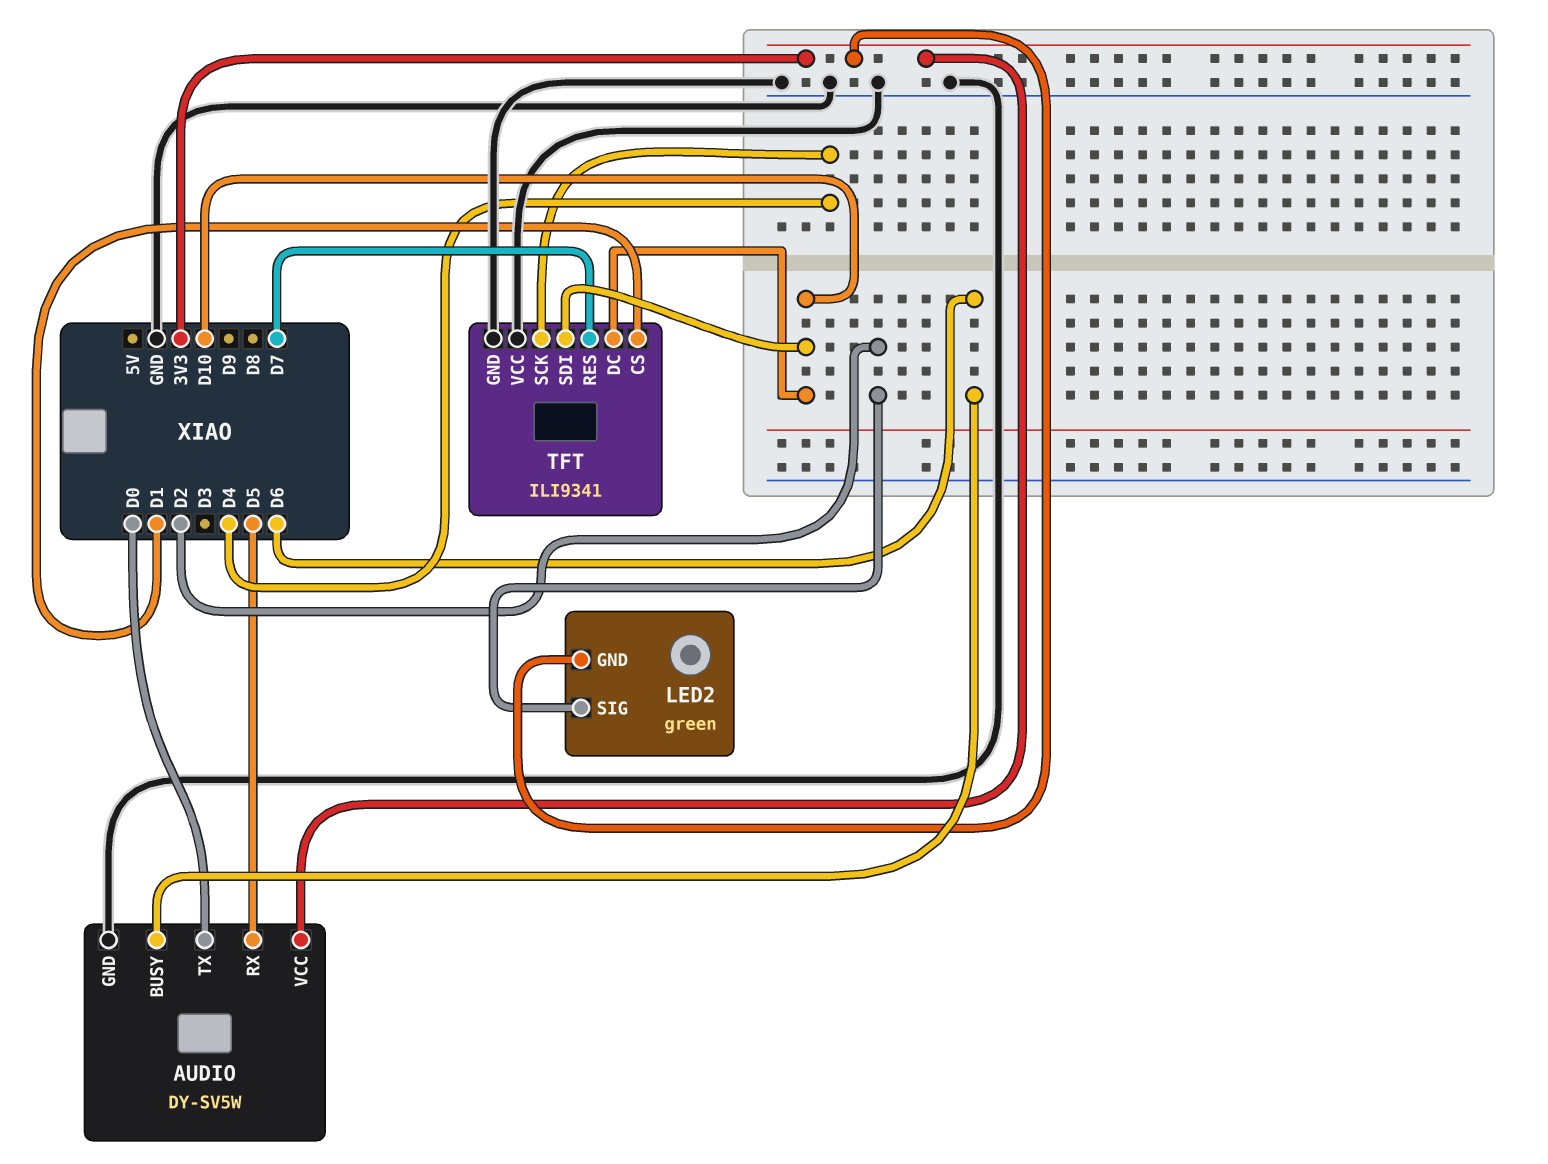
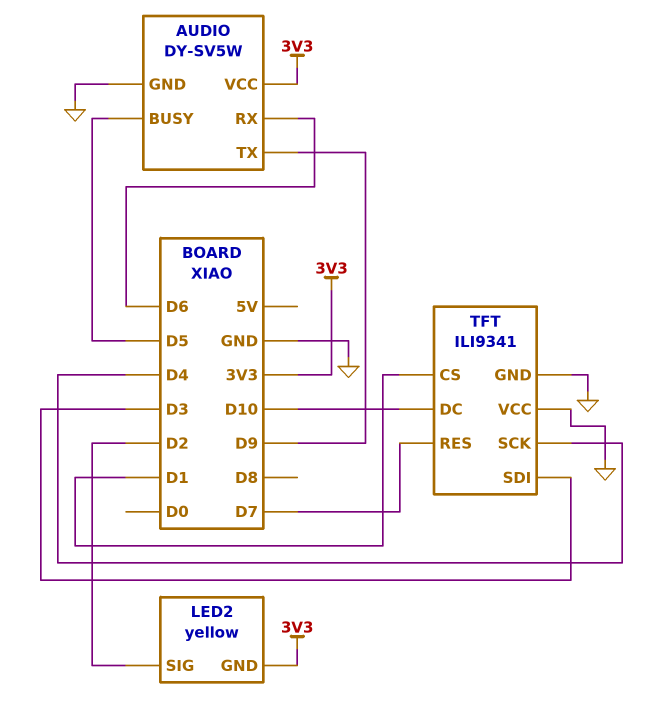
AUDIO pin BUSY: D6 -> D5
AUDIO pin RX: D5 -> D6
AUDIO pin TX: D0 -> D9
LED2: green -> yellow
TFT pin SDI: D10 -> D3

